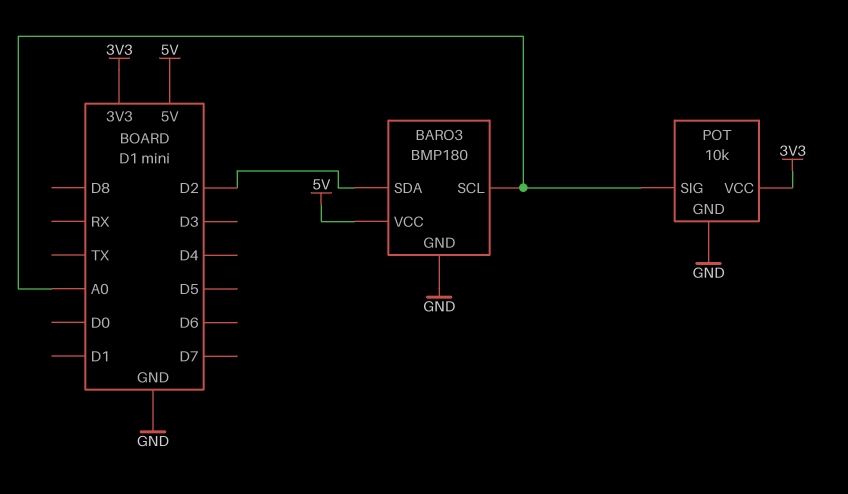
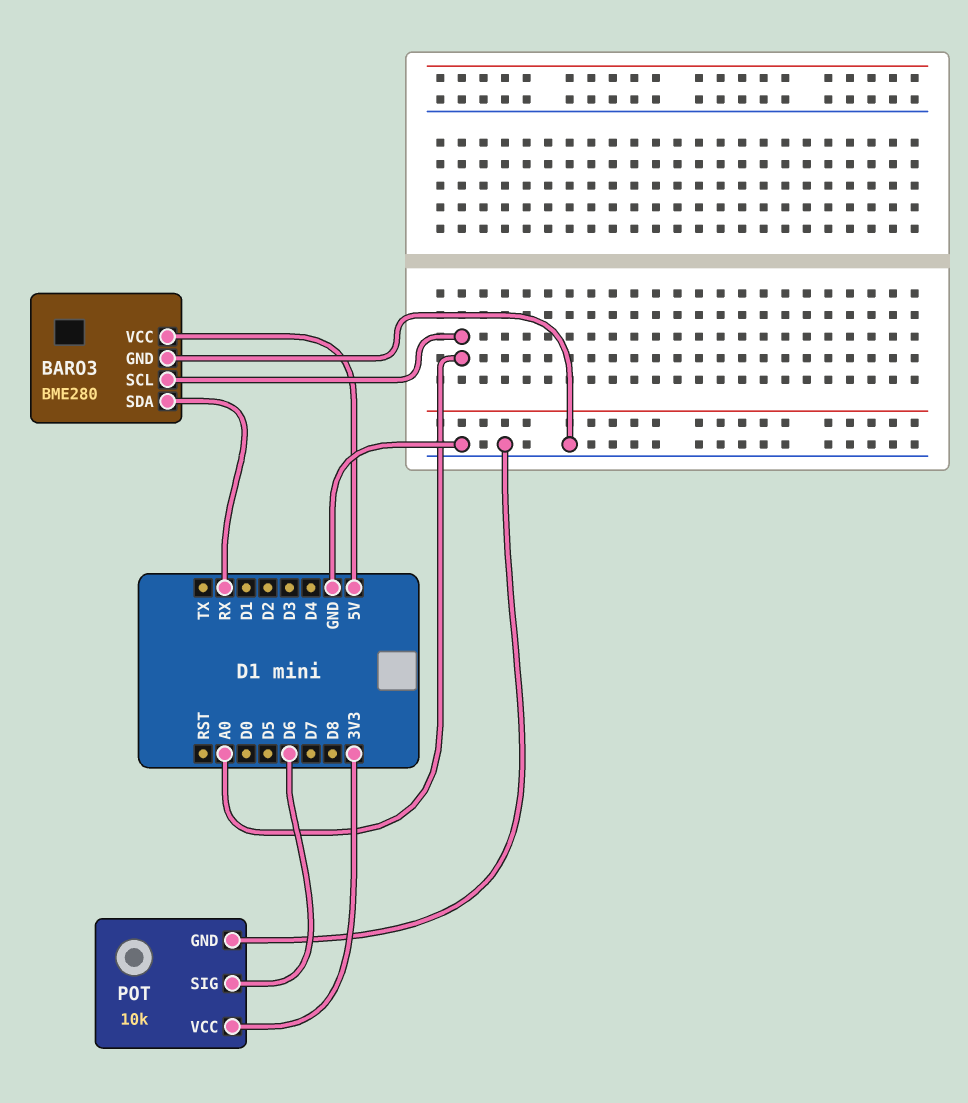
BARO3: BMP180 -> BME280
BARO3 pin SDA: D2 -> RX
POT pin SIG: A0 -> D6

